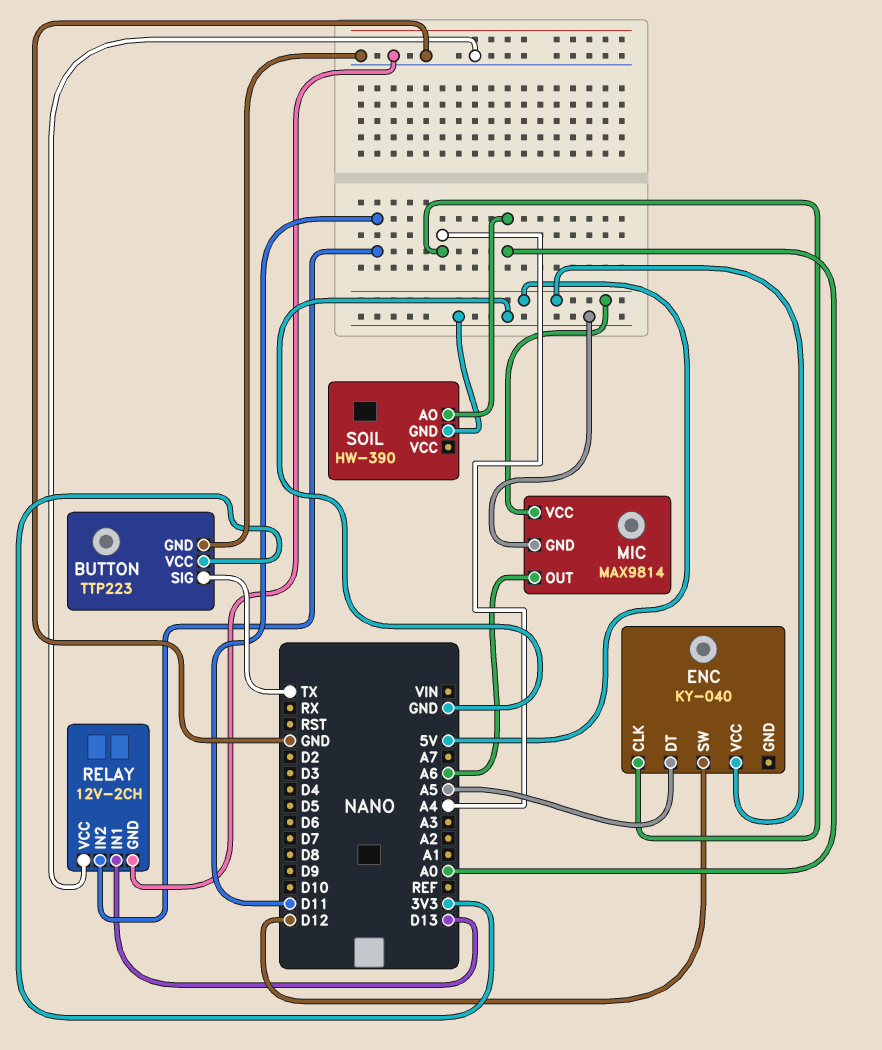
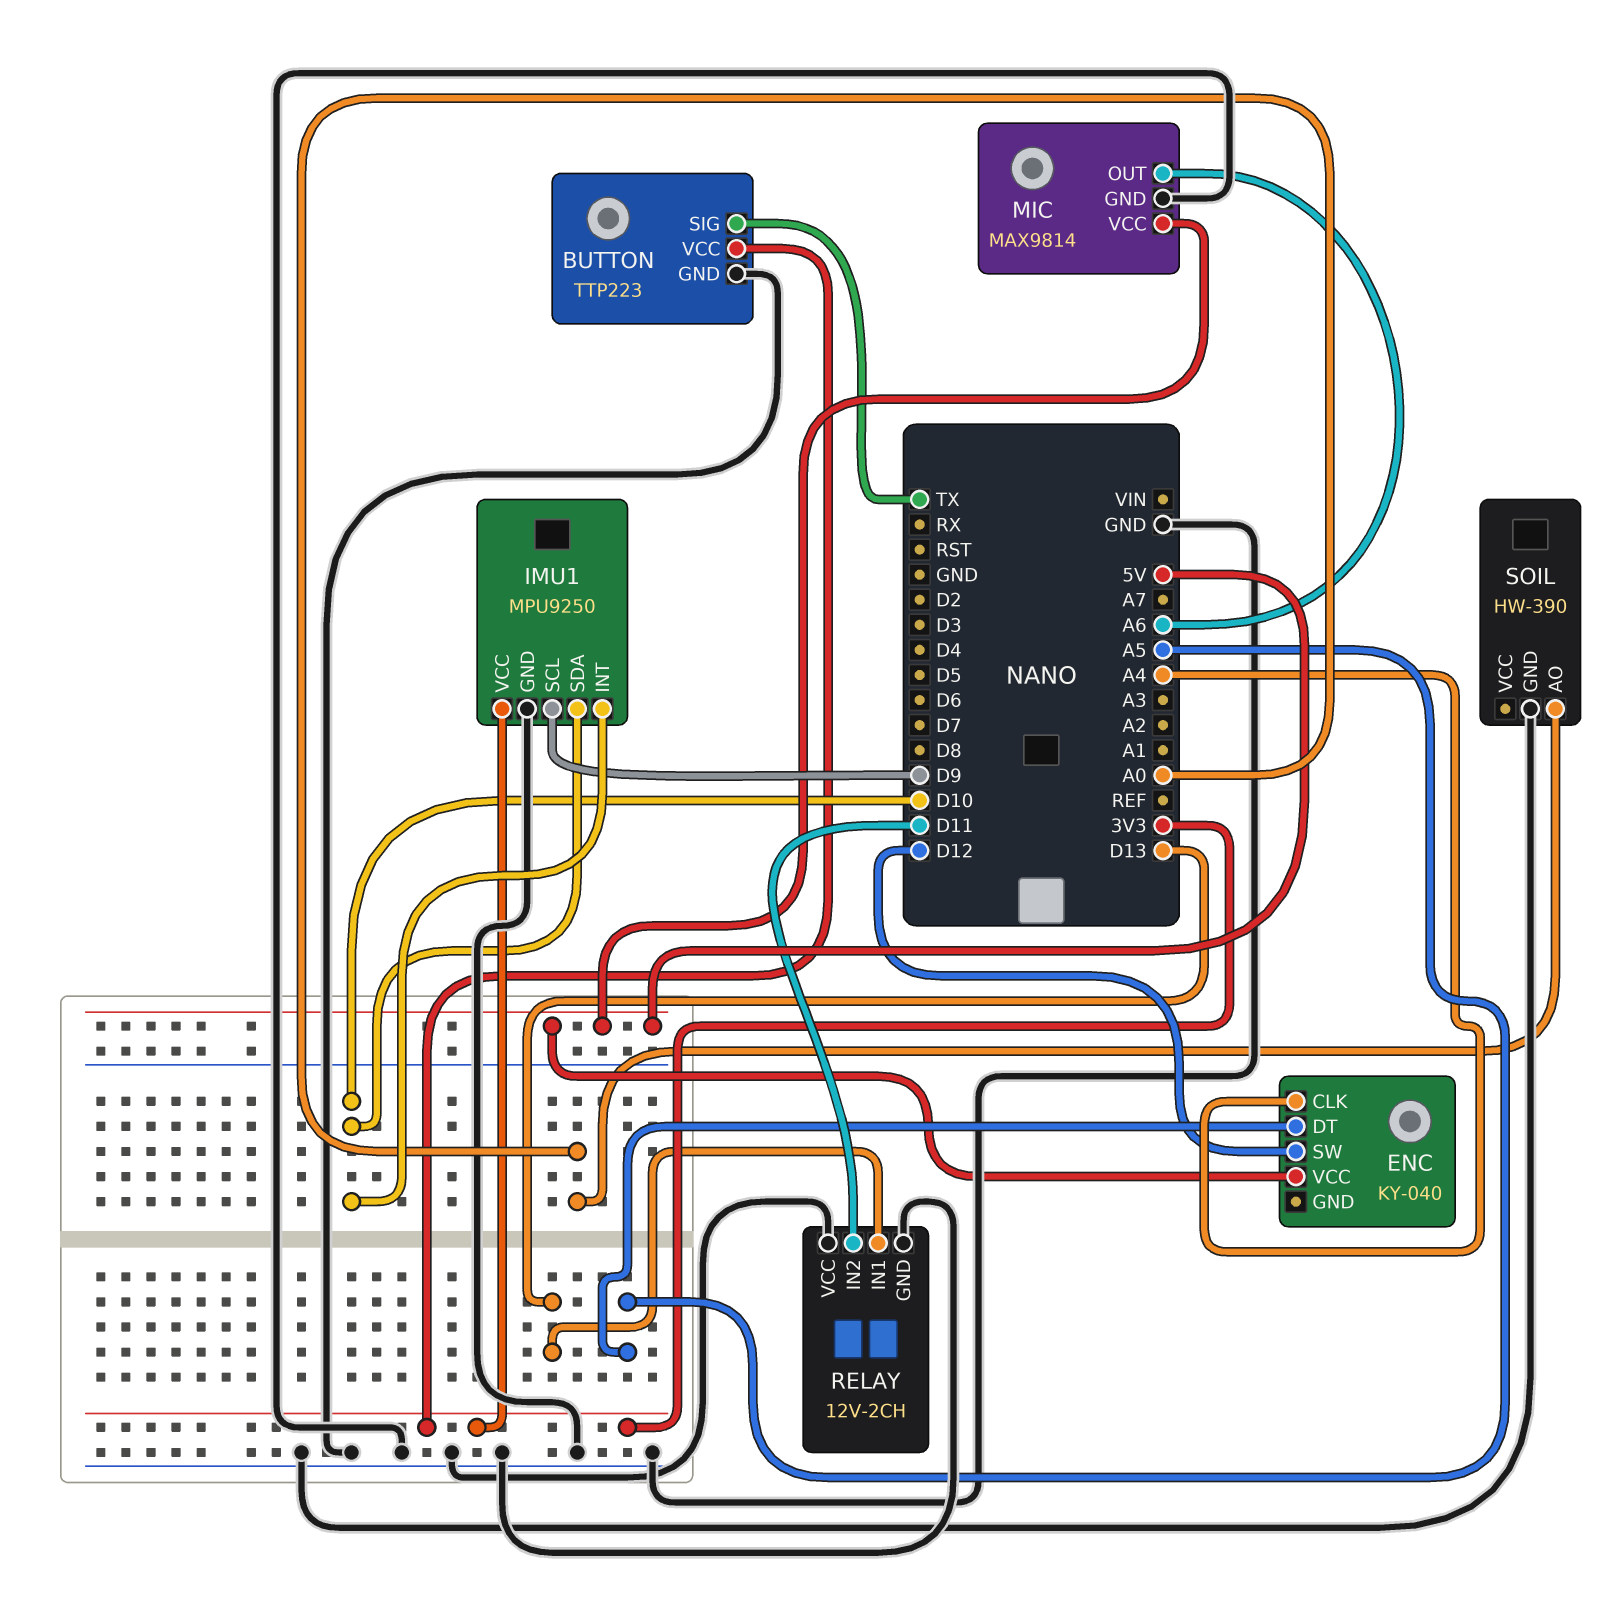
IMU1: none -> MPU9250
IMU1 pin GND: none -> GND
IMU1 pin INT: none -> D10
IMU1 pin SCL: none -> D9
IMU1 pin SDA: none -> D10
IMU1 pin VCC: none -> 3V3

